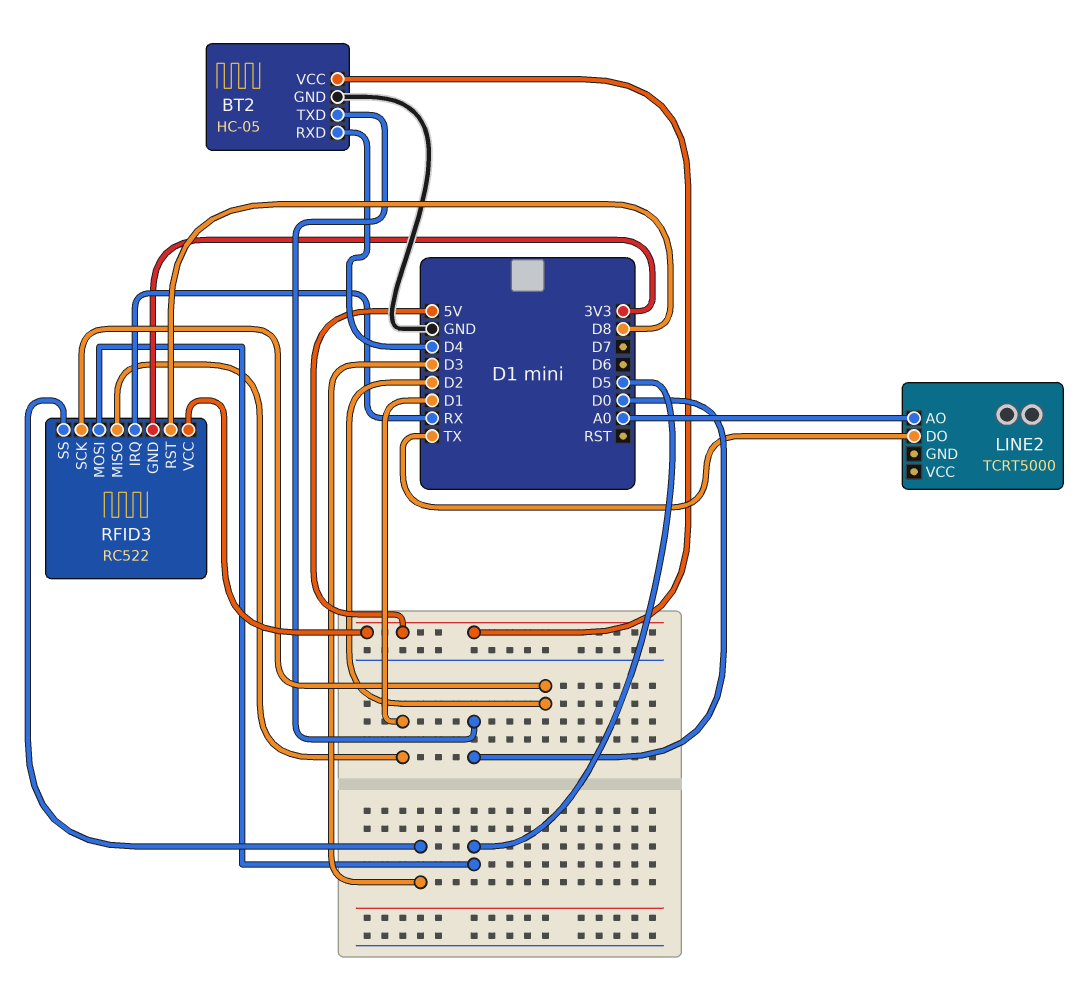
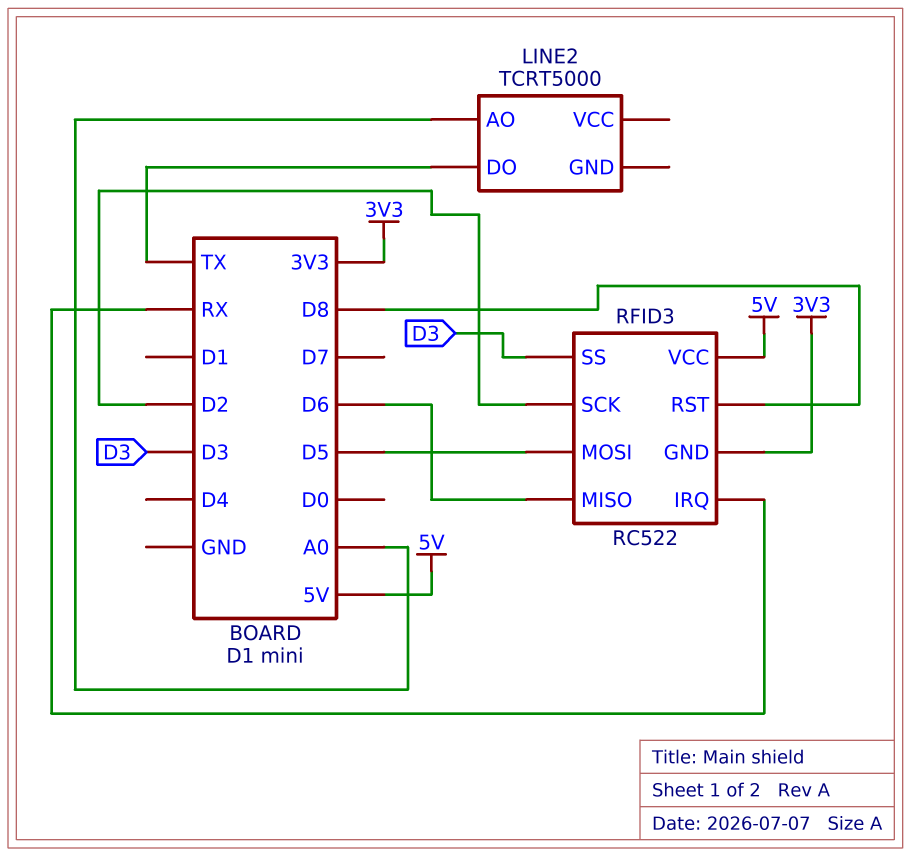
BT2: HC-05 -> none
BT2 pin GND: GND -> none
BT2 pin RXD: D4 -> none
BT2 pin TXD: D0 -> none
BT2 pin VCC: 5V -> none
RFID3 pin MISO: D1 -> D6

